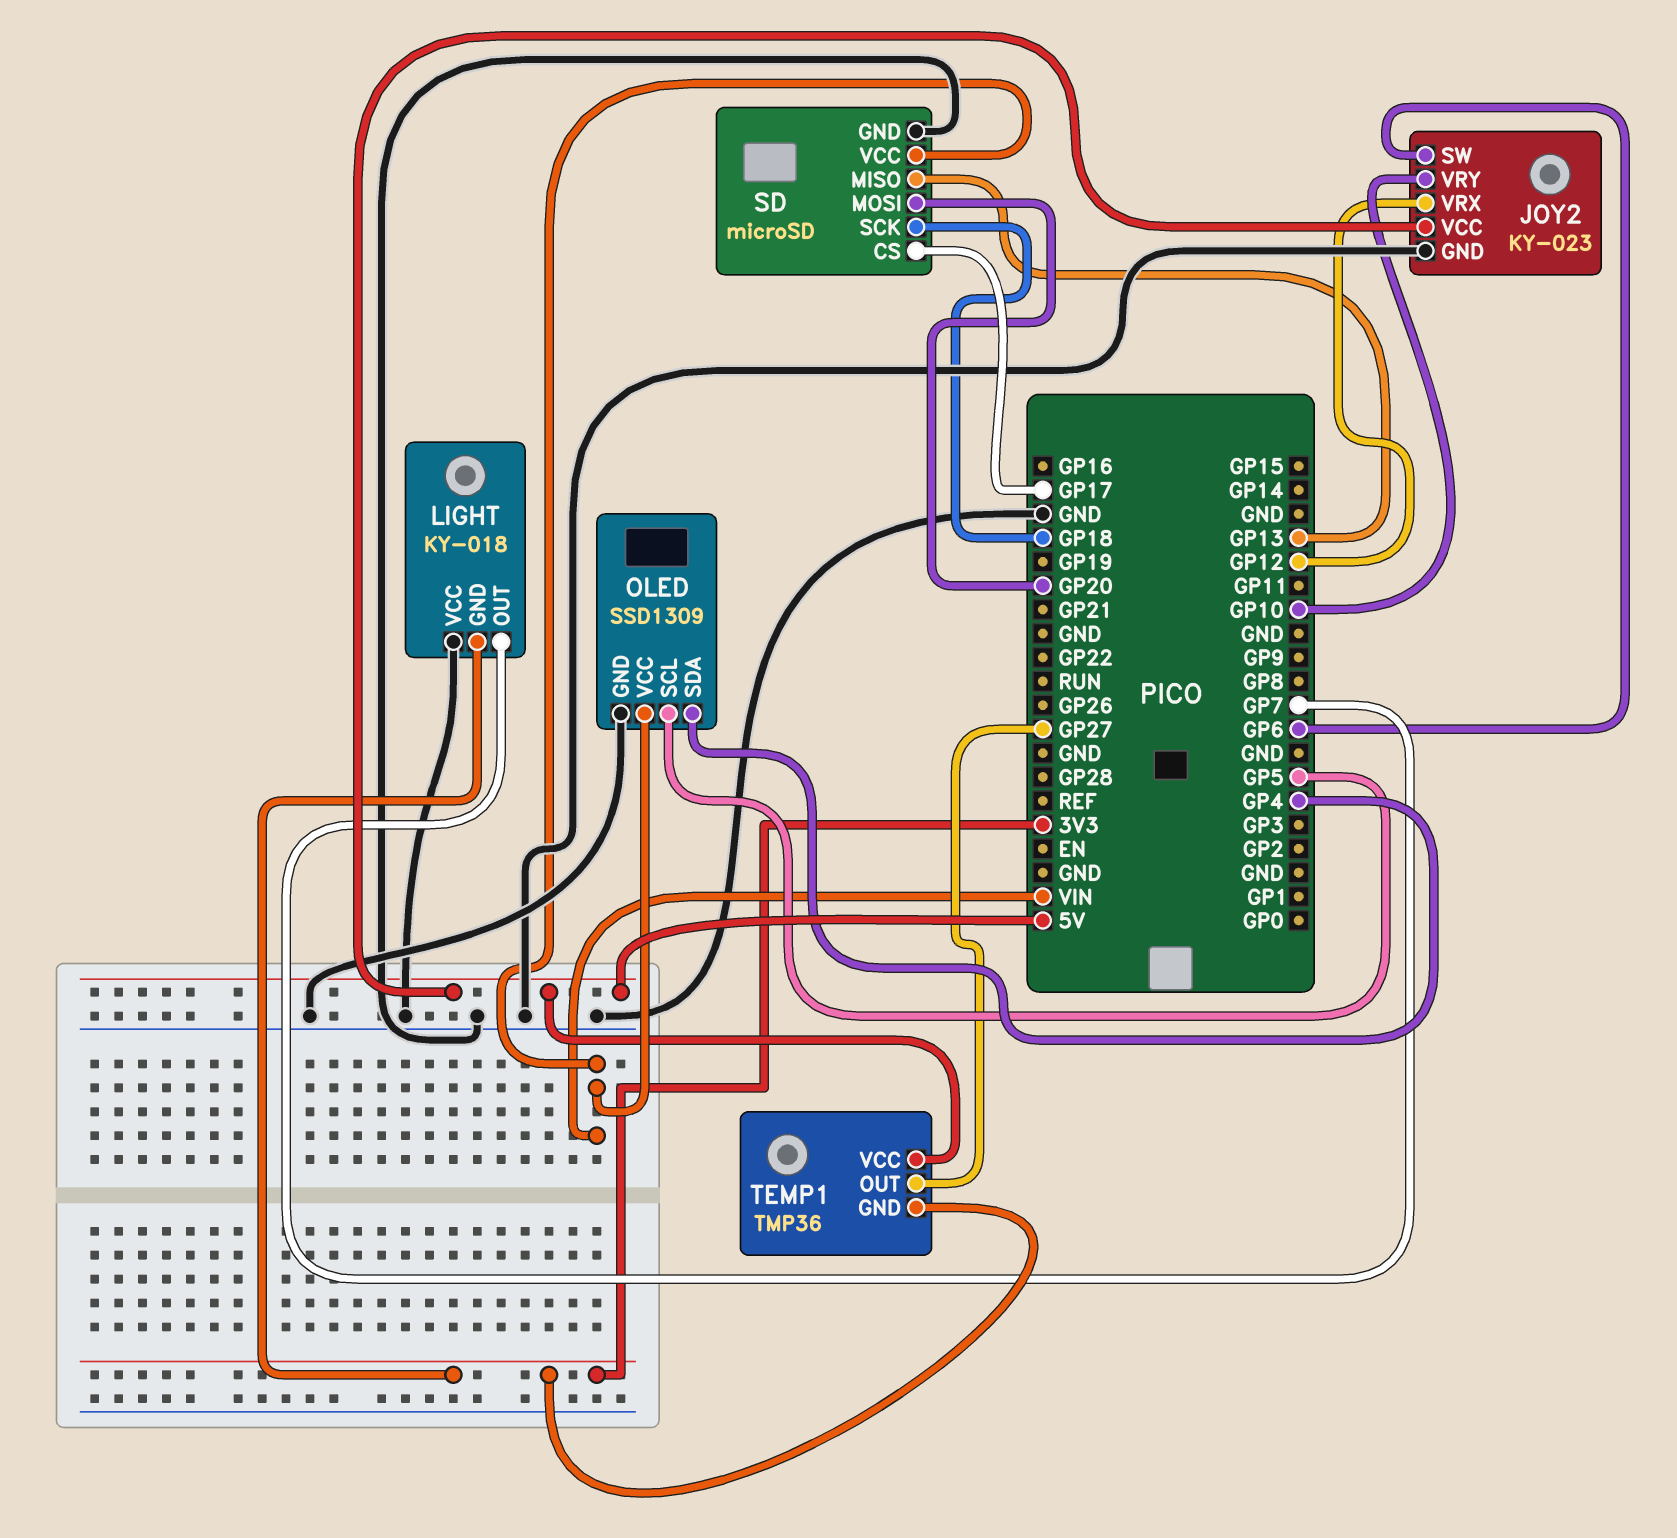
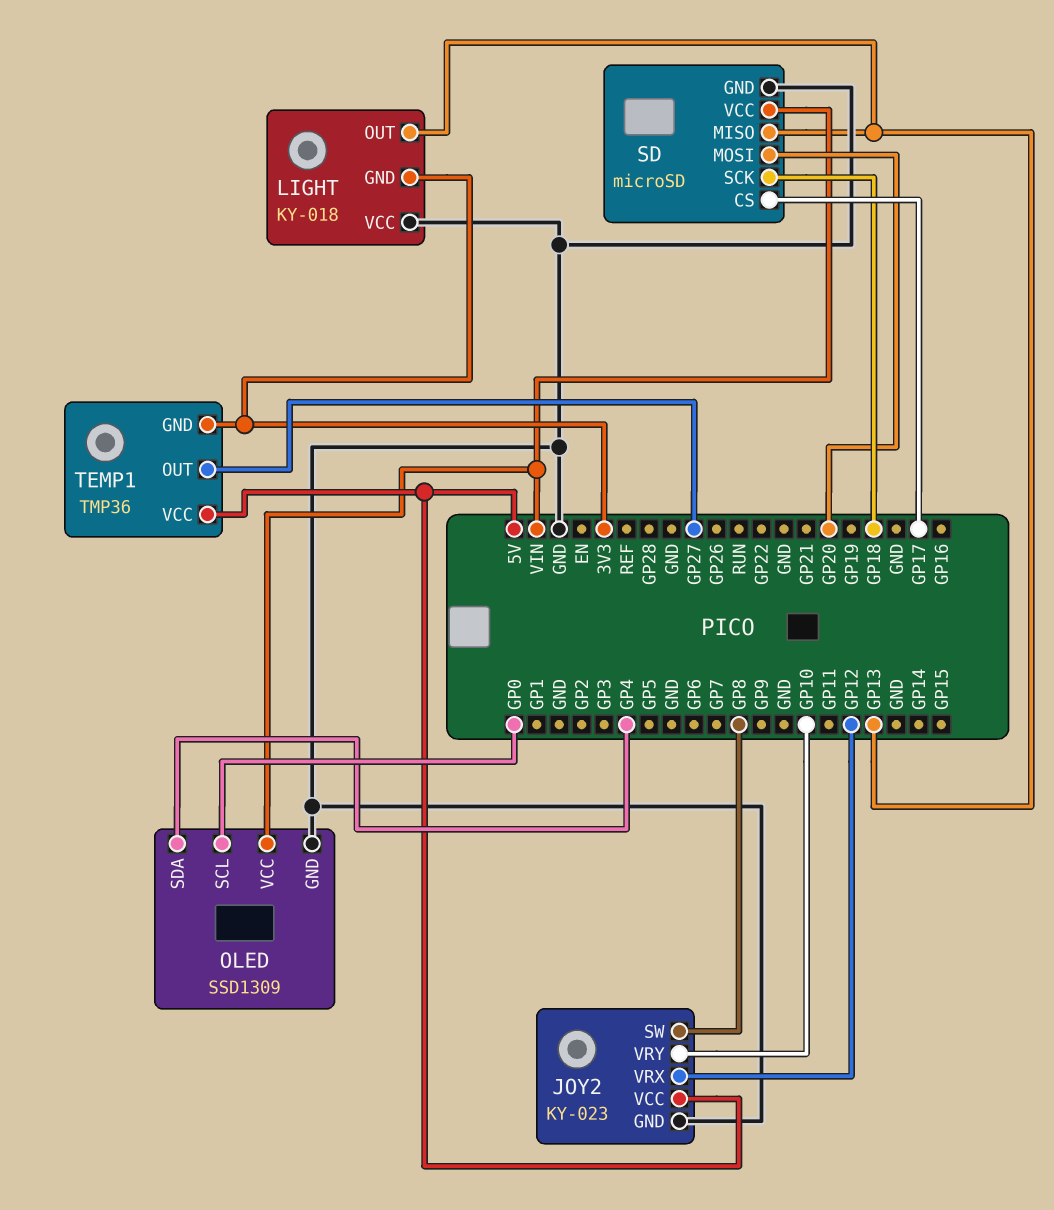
JOY2 pin SW: GP6 -> GP8
LIGHT pin OUT: GP7 -> GP13
OLED pin SCL: GP5 -> GP0

